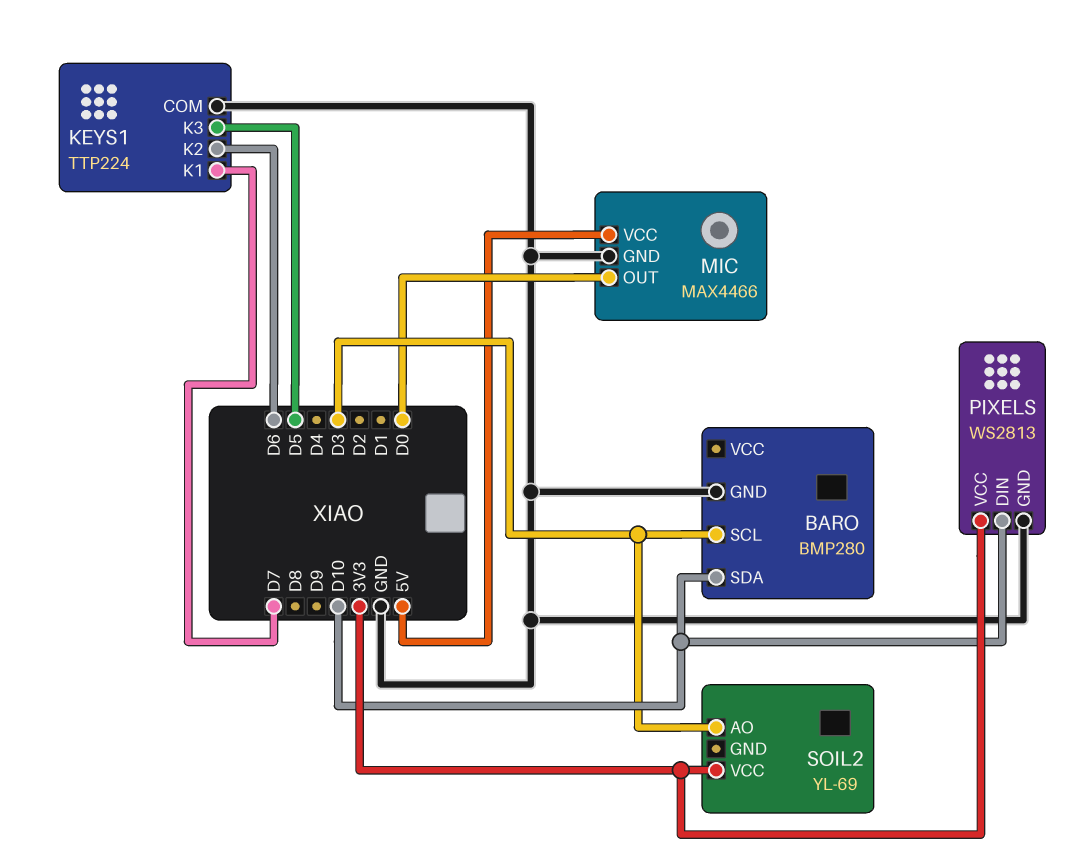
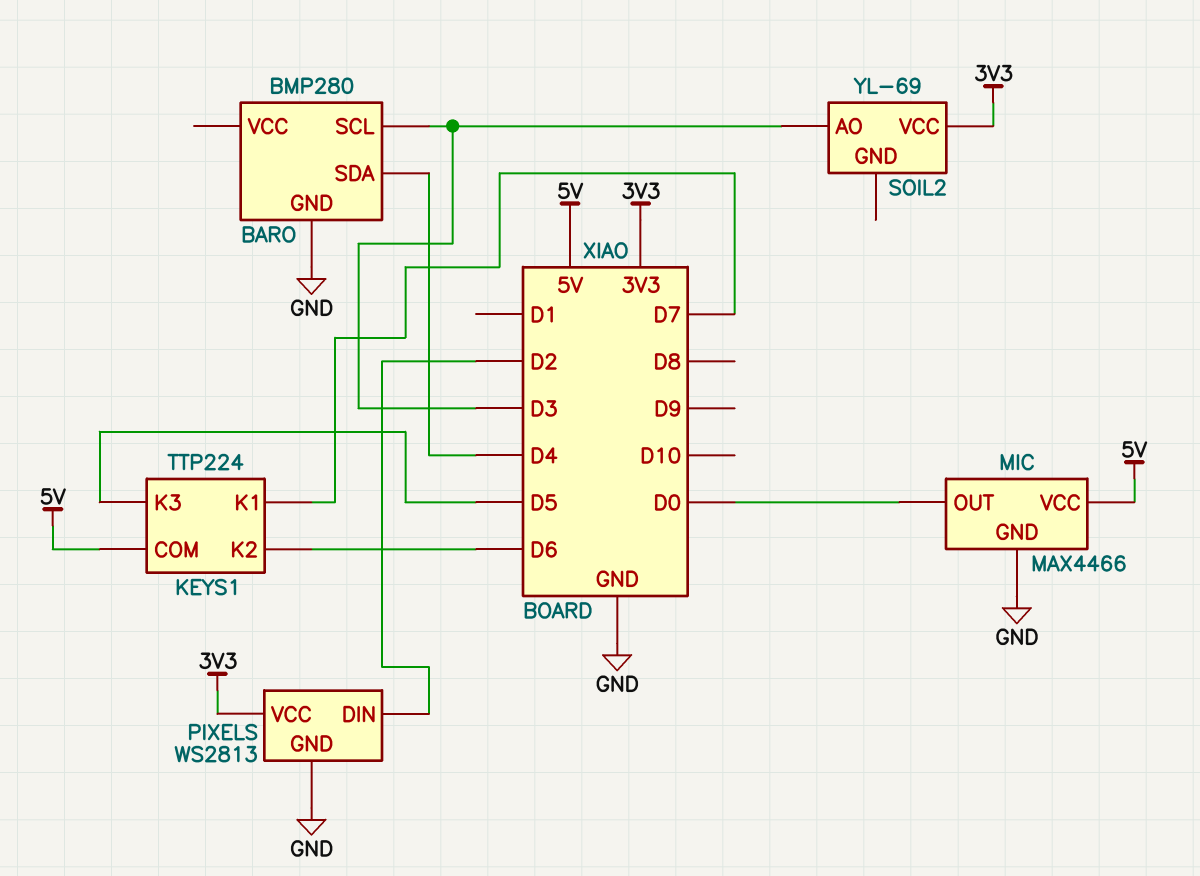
BARO pin SDA: D10 -> D4
KEYS1 pin COM: GND -> 5V
PIXELS pin DIN: D10 -> D2

